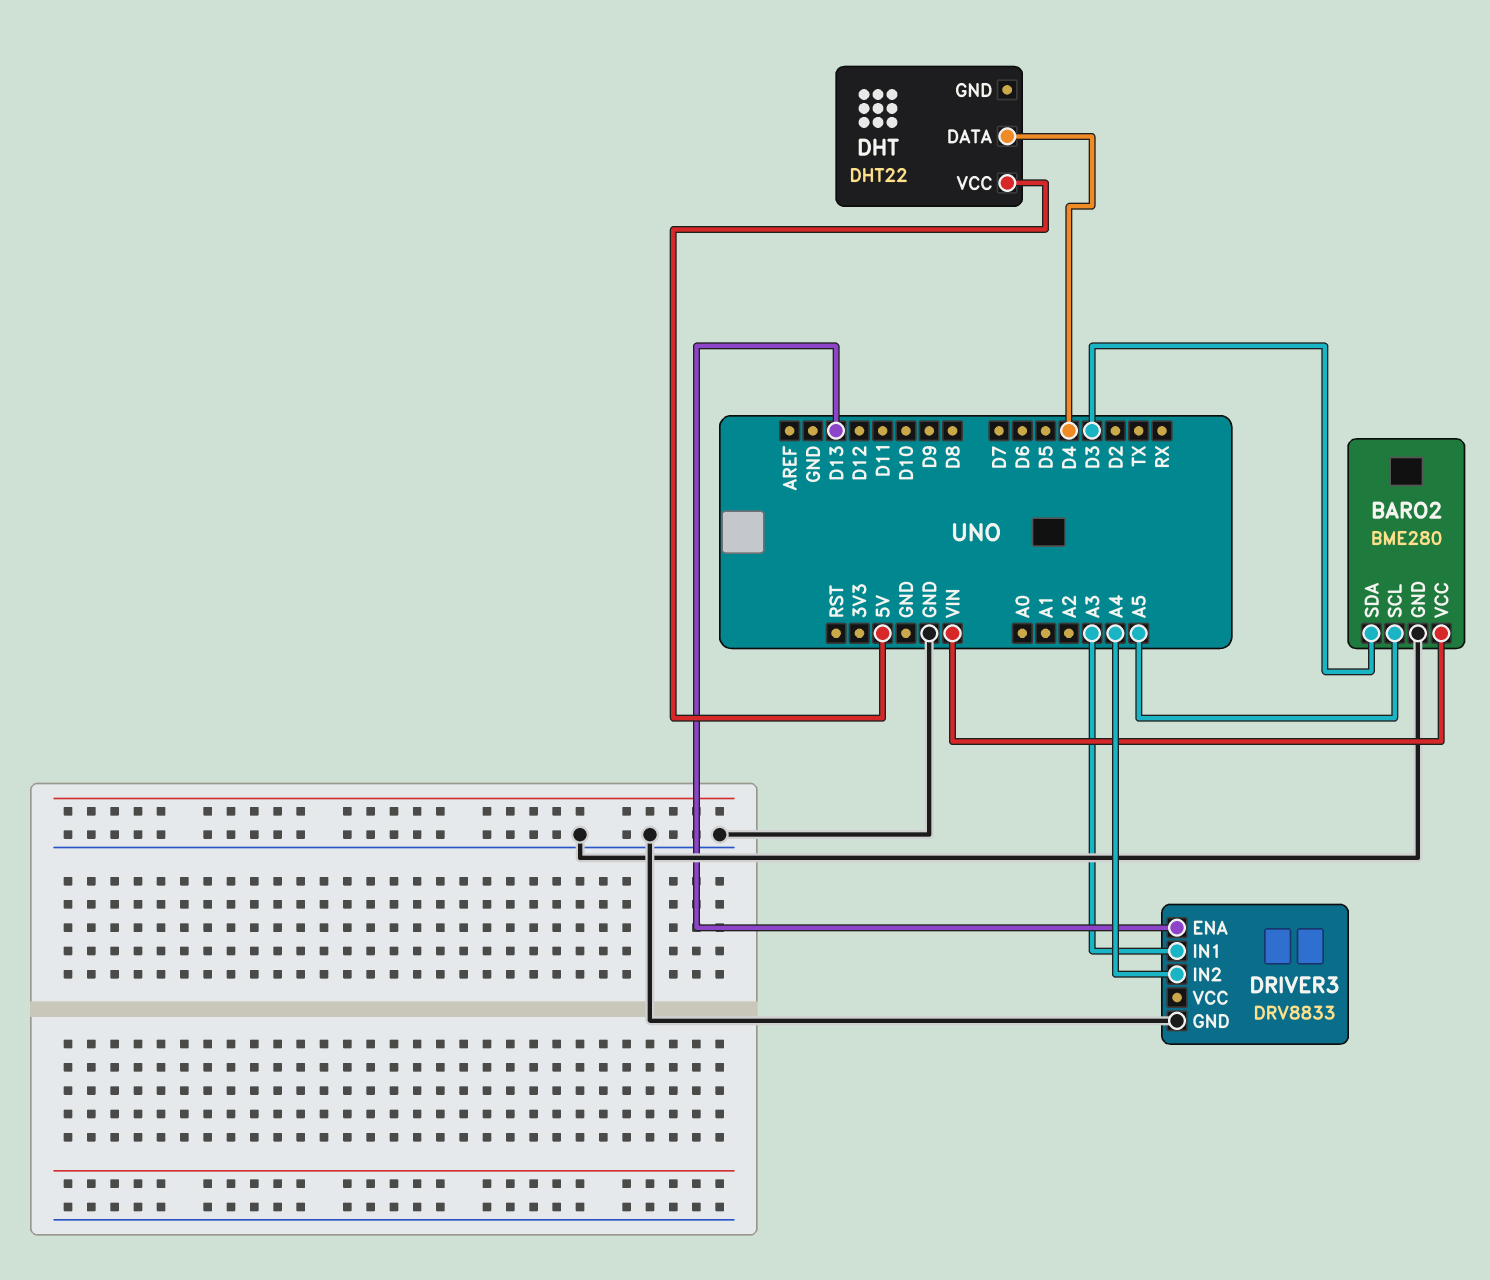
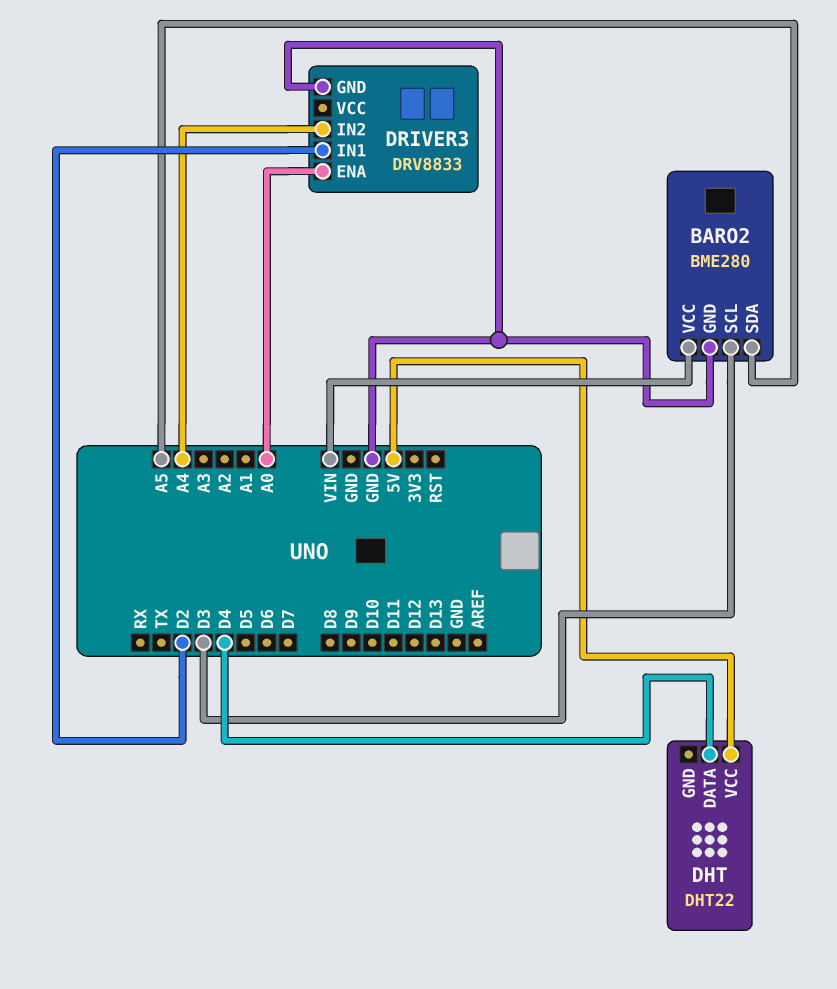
BARO2 pin SCL: A5 -> D3
BARO2 pin SDA: D3 -> A5
DRIVER3 pin ENA: D13 -> A0
DRIVER3 pin IN1: A3 -> D2

